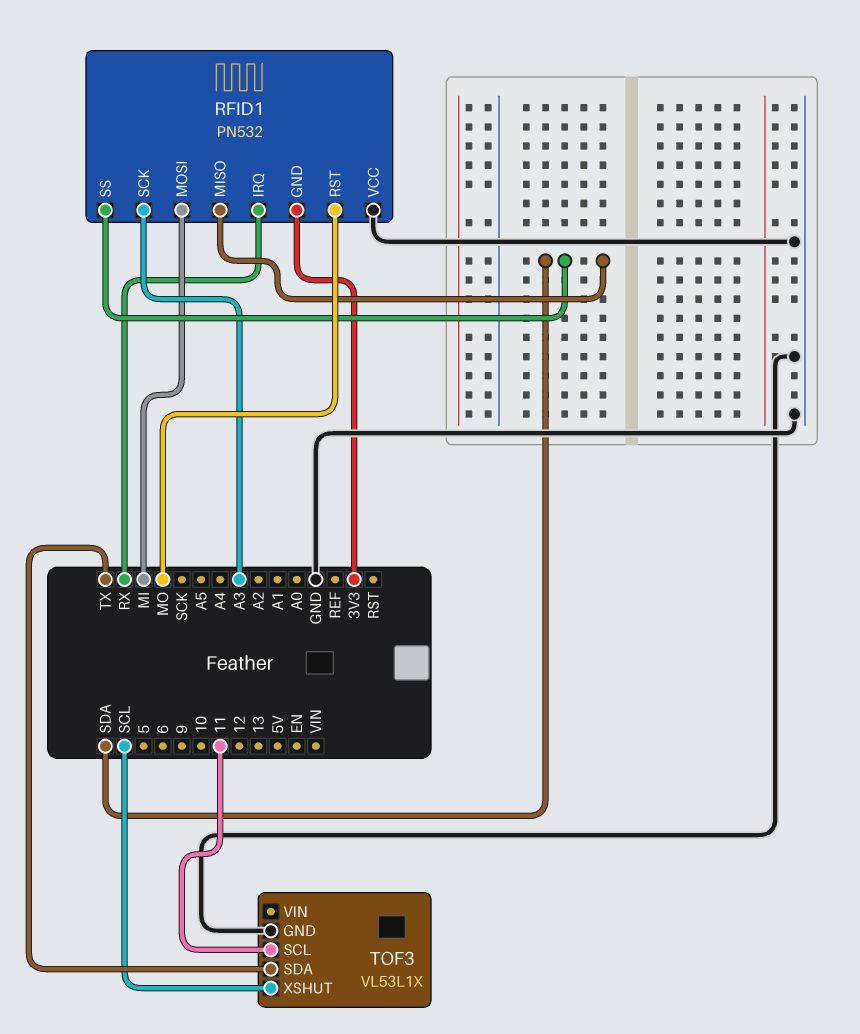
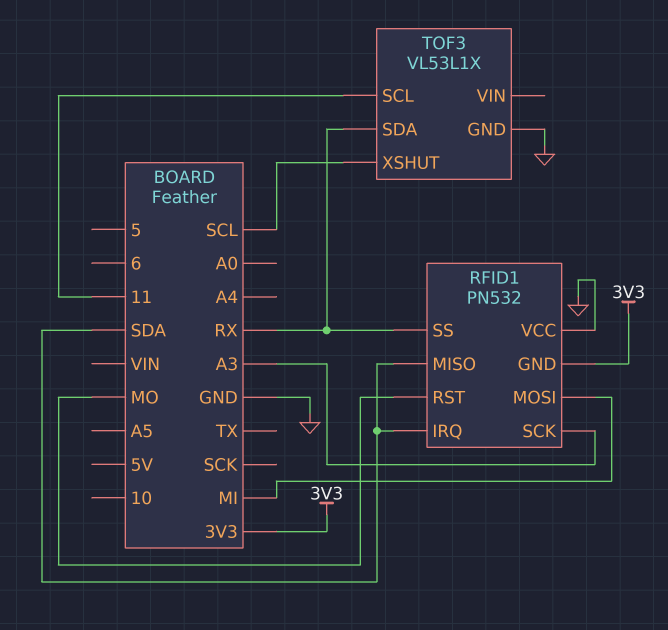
RFID1 pin IRQ: RX -> SDA
RFID1 pin SS: SDA -> RX
TOF3 pin SDA: TX -> RX

